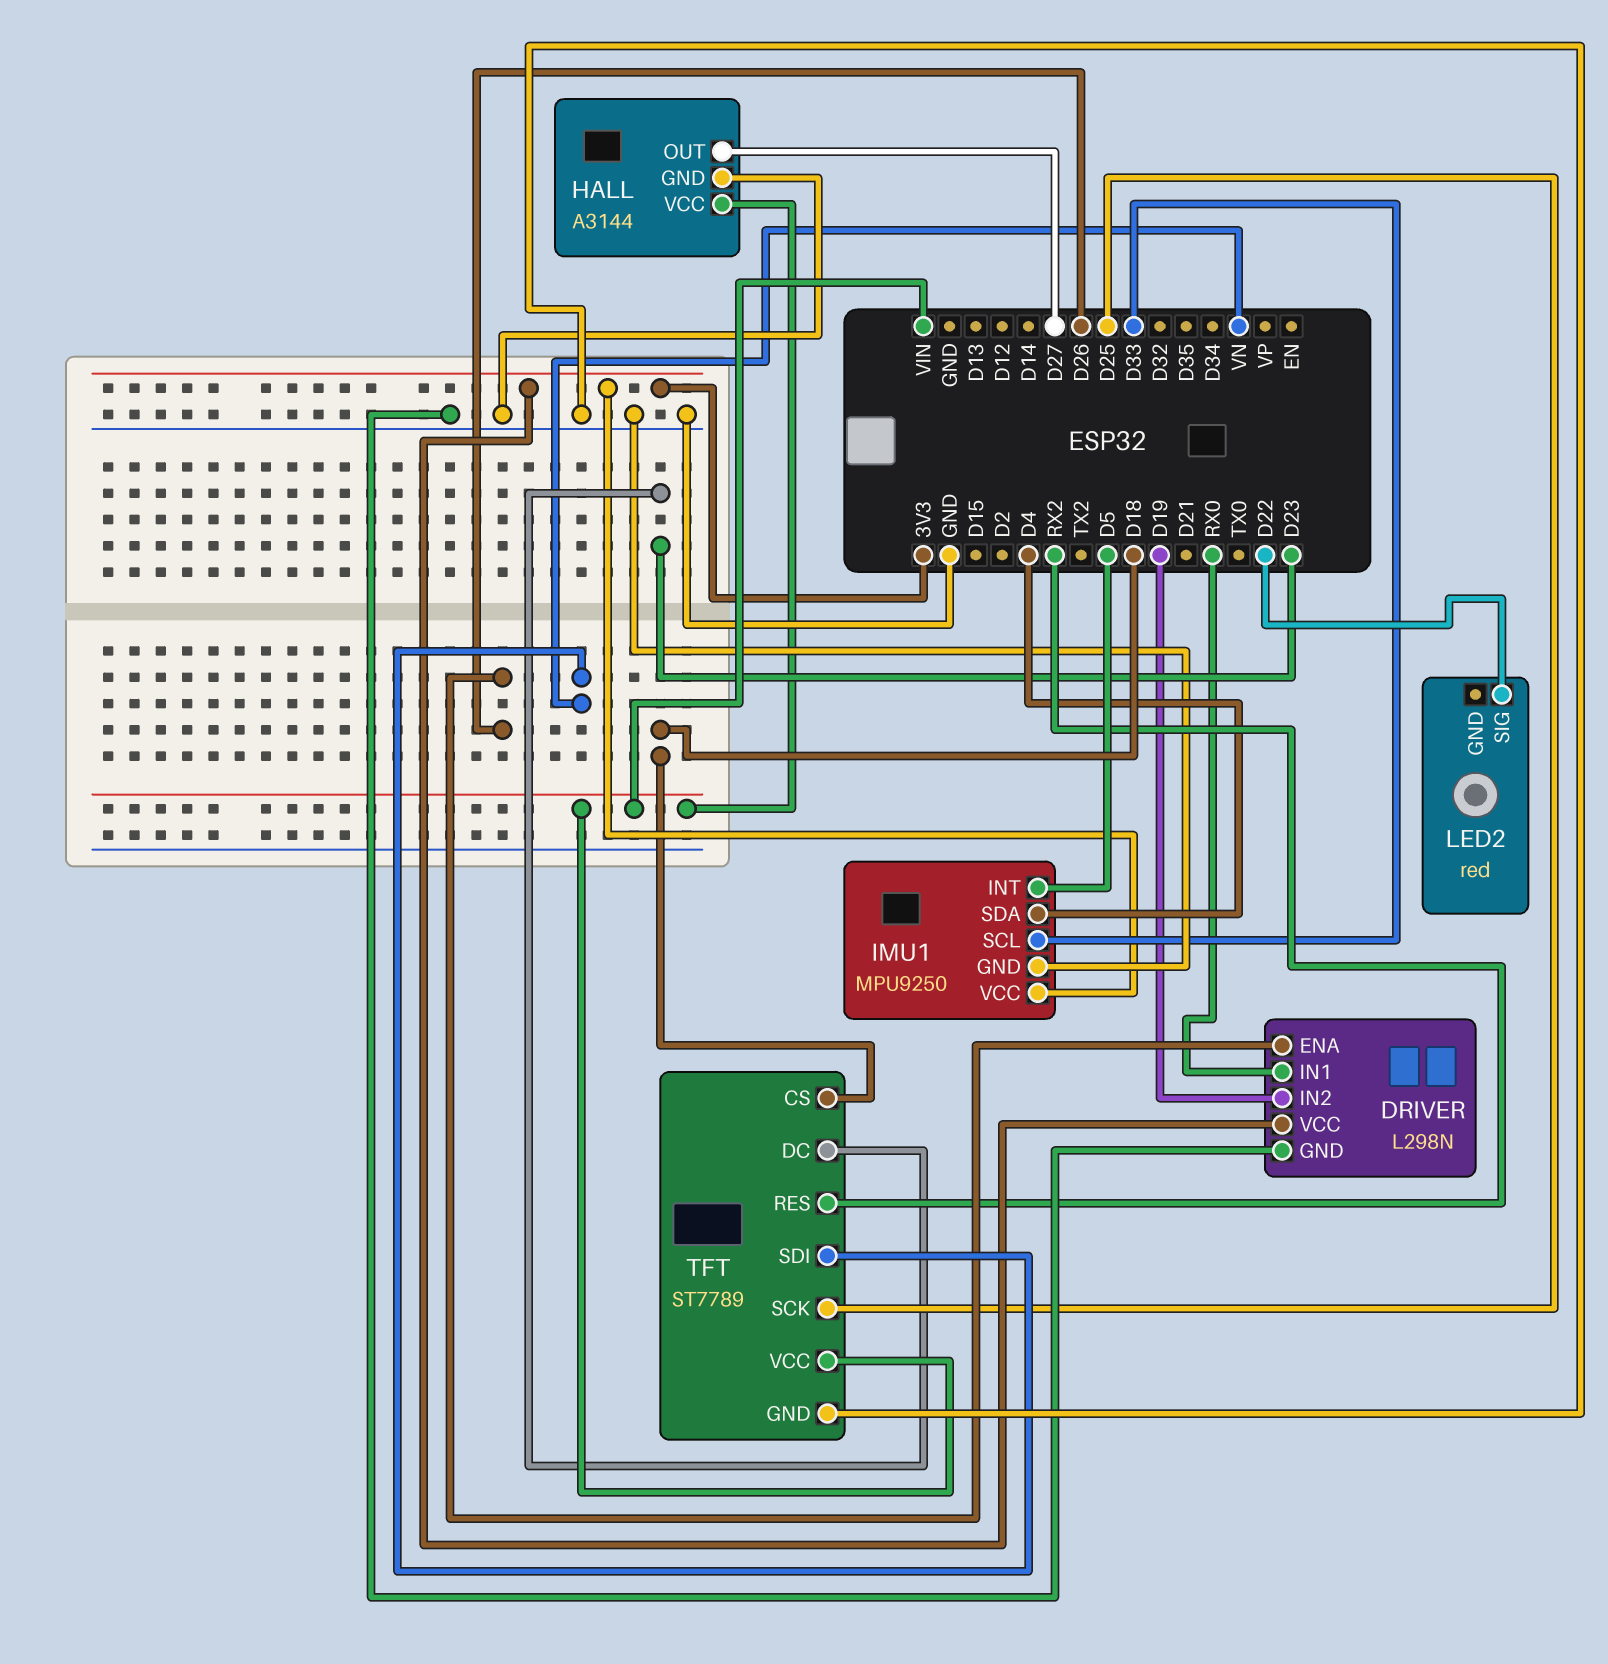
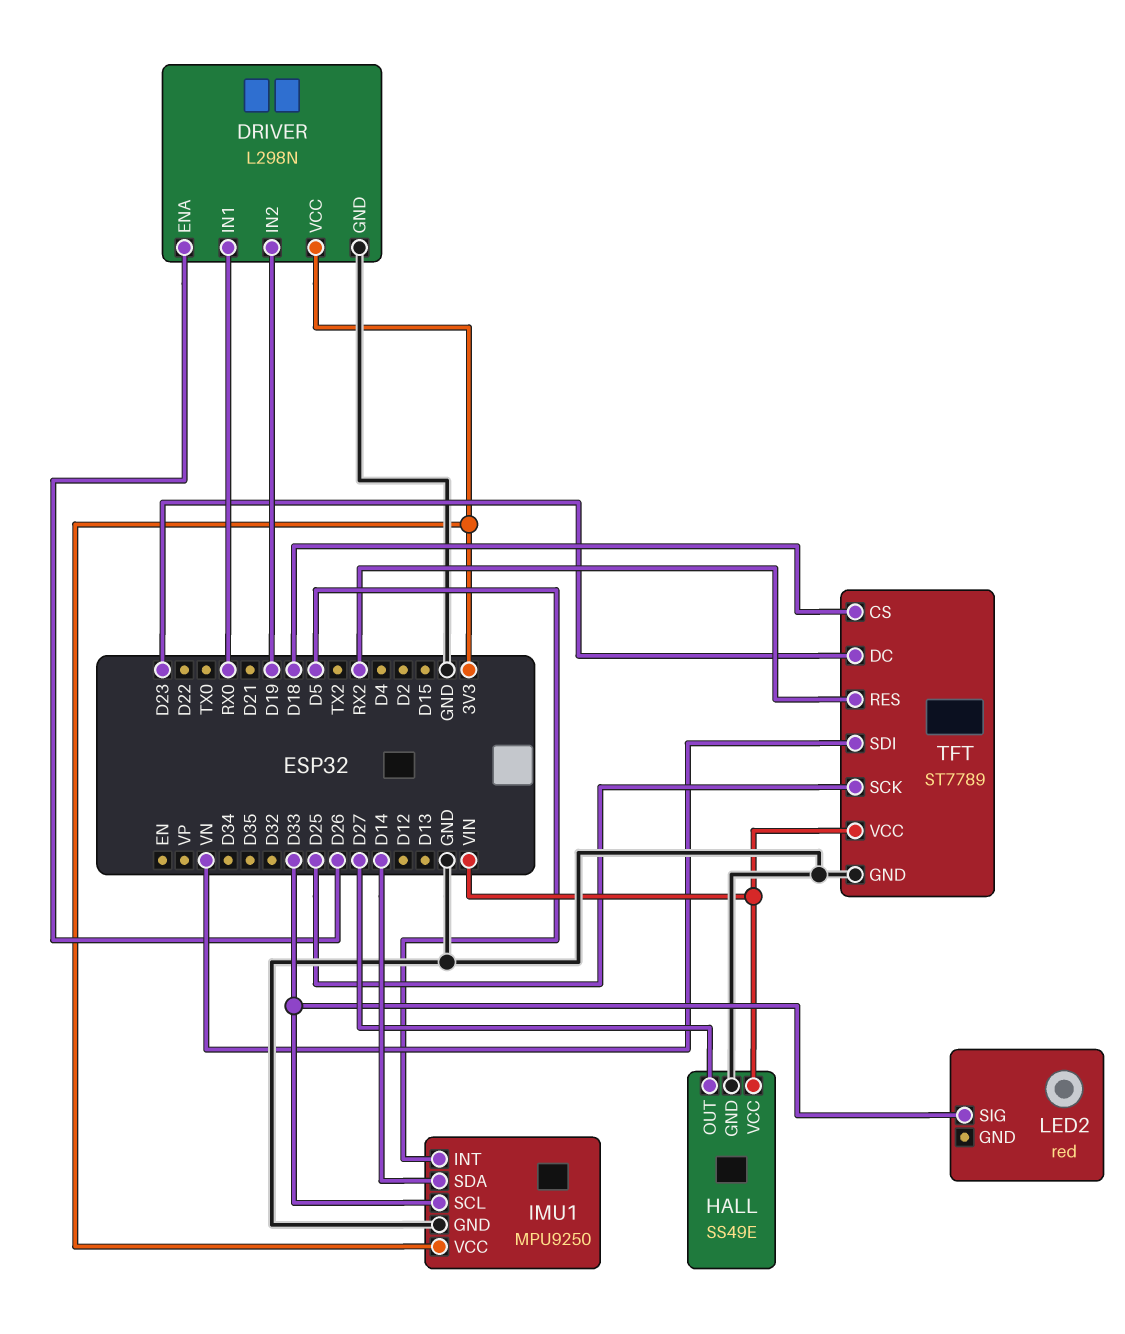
HALL: A3144 -> SS49E
IMU1 pin SDA: D4 -> D14
LED2 pin SIG: D22 -> D33

